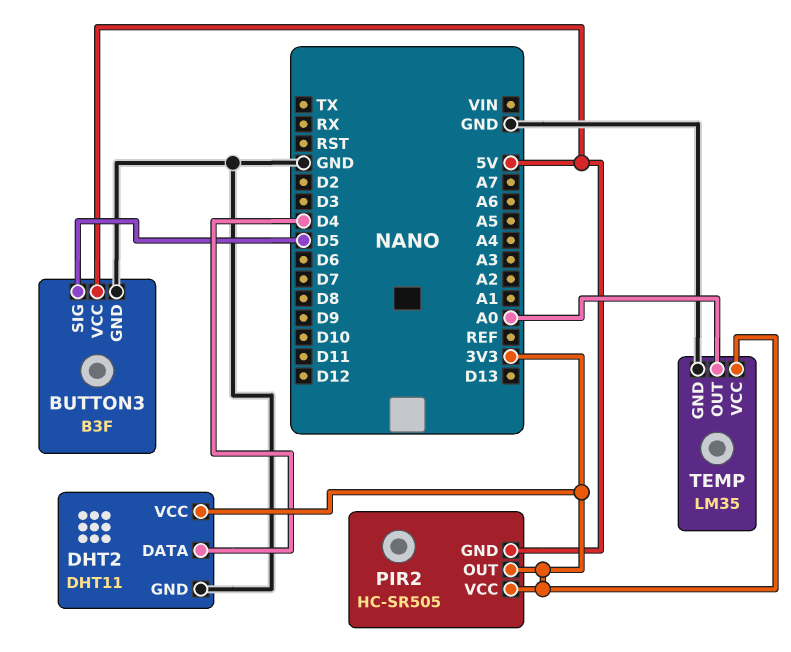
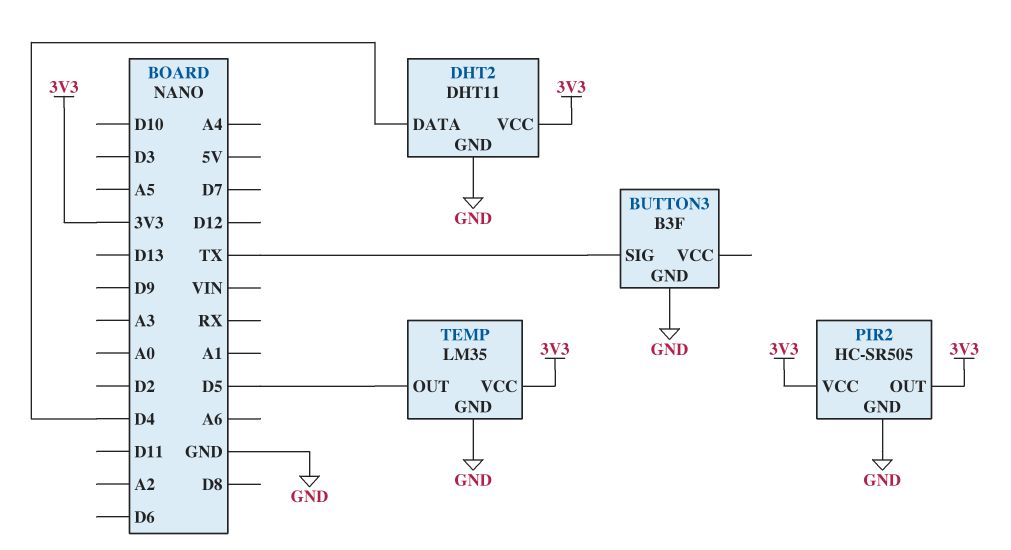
BUTTON3 pin SIG: D5 -> TX
BUTTON3 pin VCC: 5V -> none
PIR2 pin GND: 5V -> GND
TEMP pin OUT: A0 -> D5

